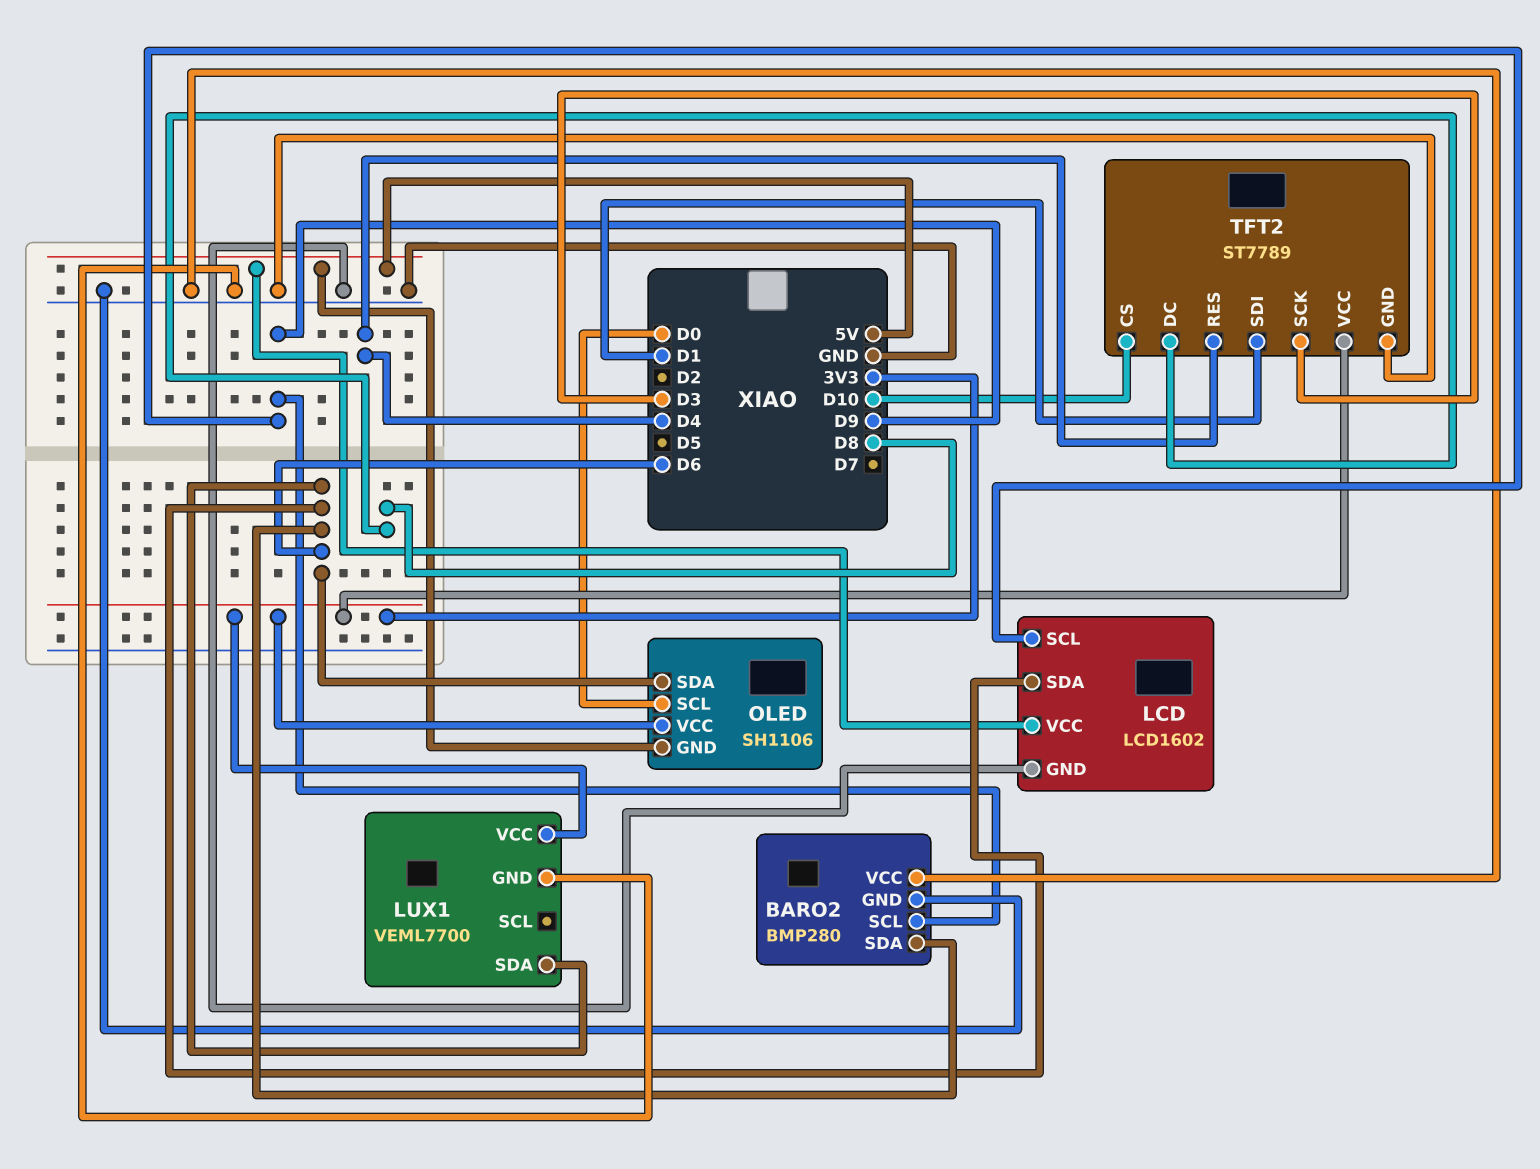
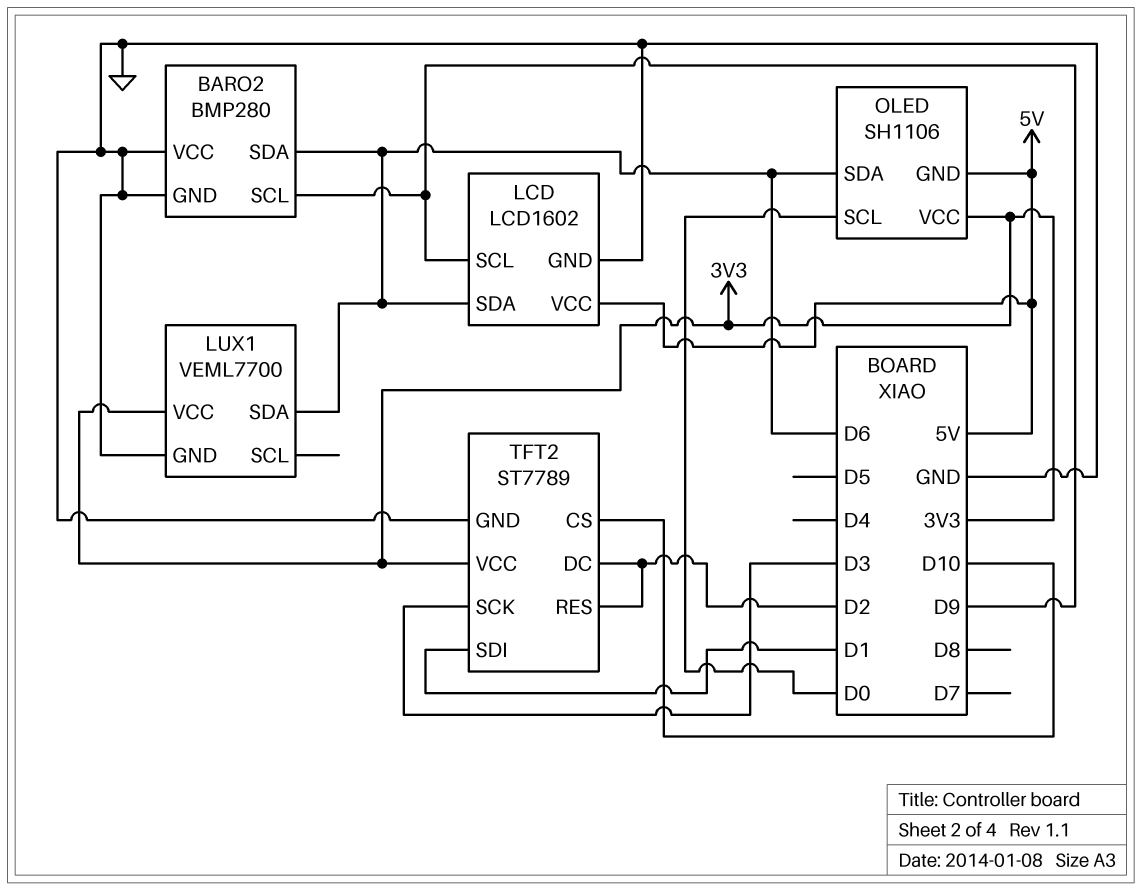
TFT2 pin DC: D8 -> D2
TFT2 pin RES: D4 -> D2

